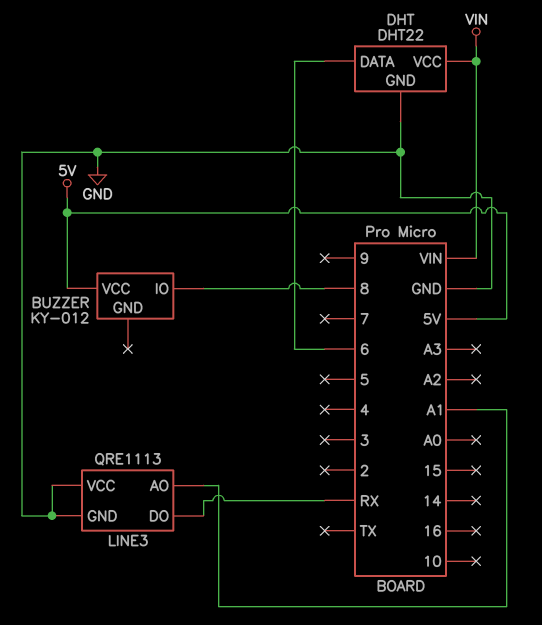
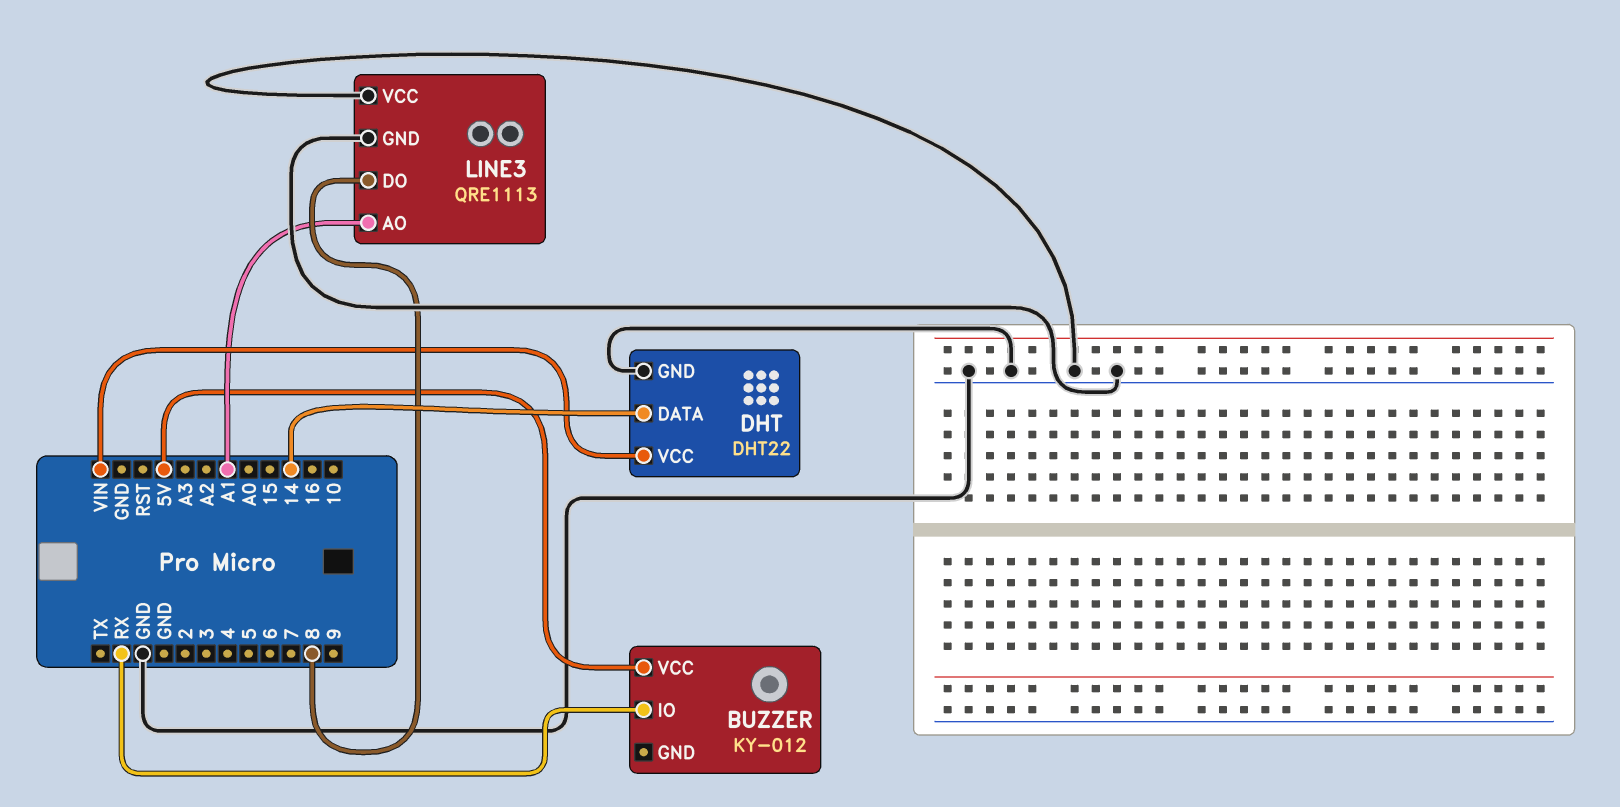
BUZZER pin IO: 8 -> RX
DHT pin DATA: 6 -> 14
LINE3 pin DO: RX -> 8

